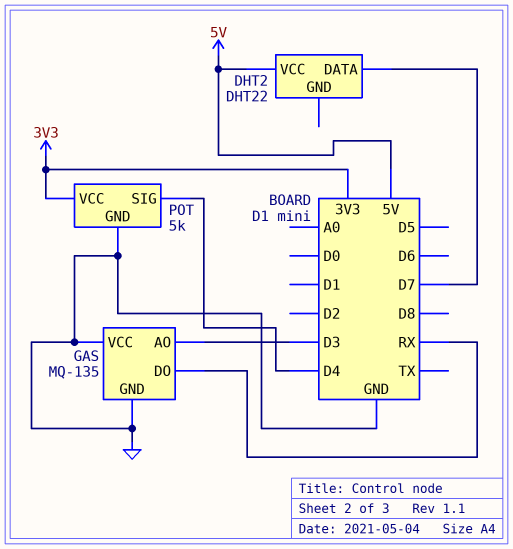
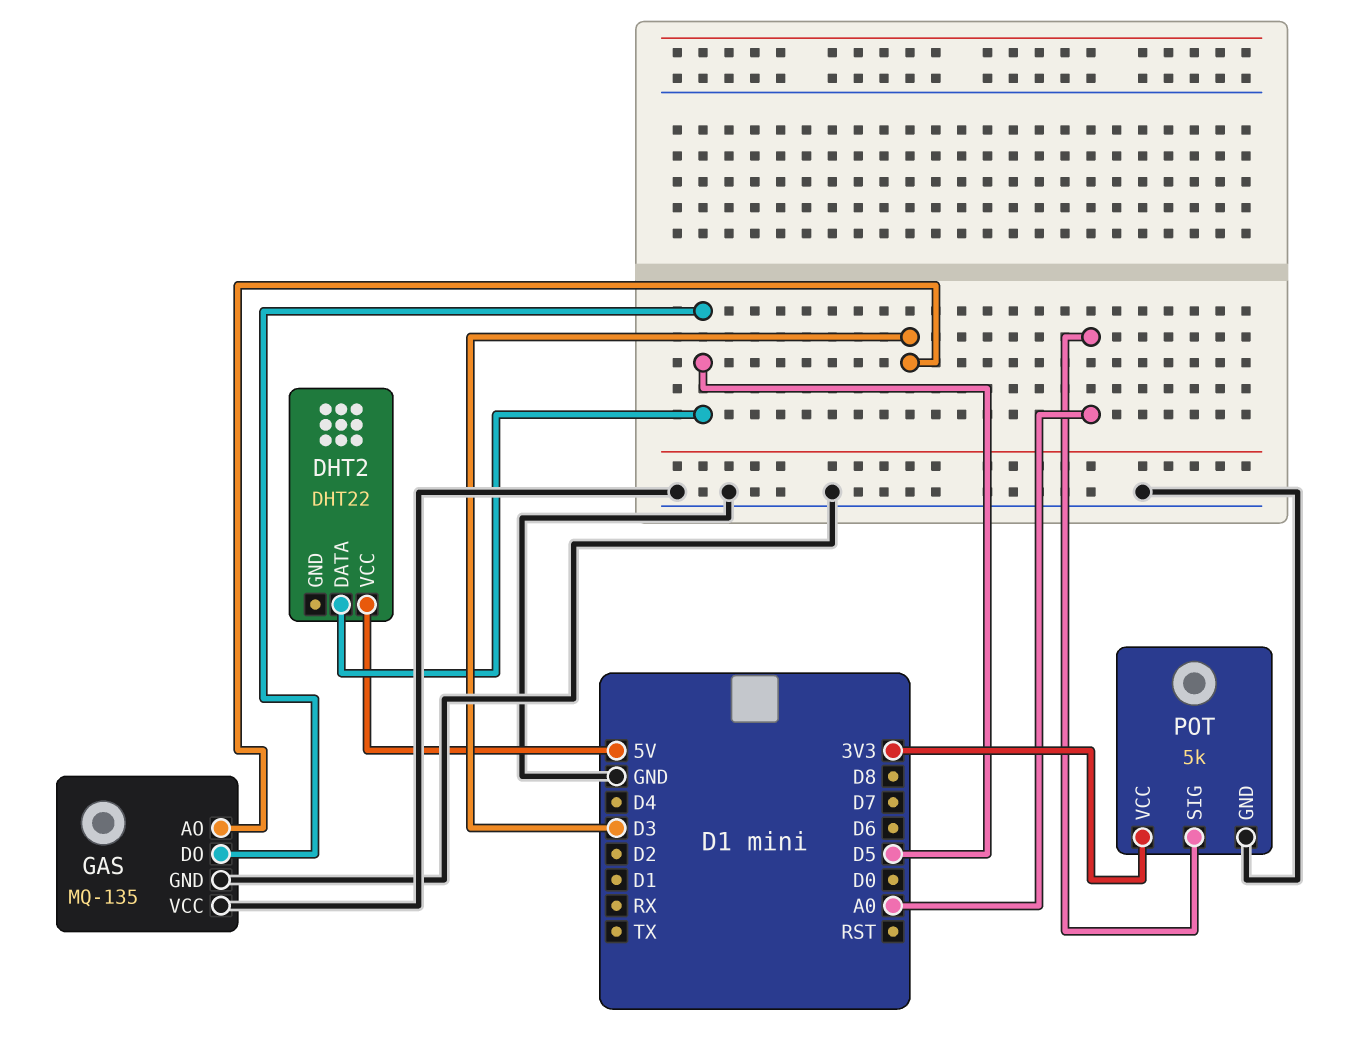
DHT2 pin DATA: D7 -> D5
GAS pin DO: RX -> D5
POT pin SIG: D4 -> A0

